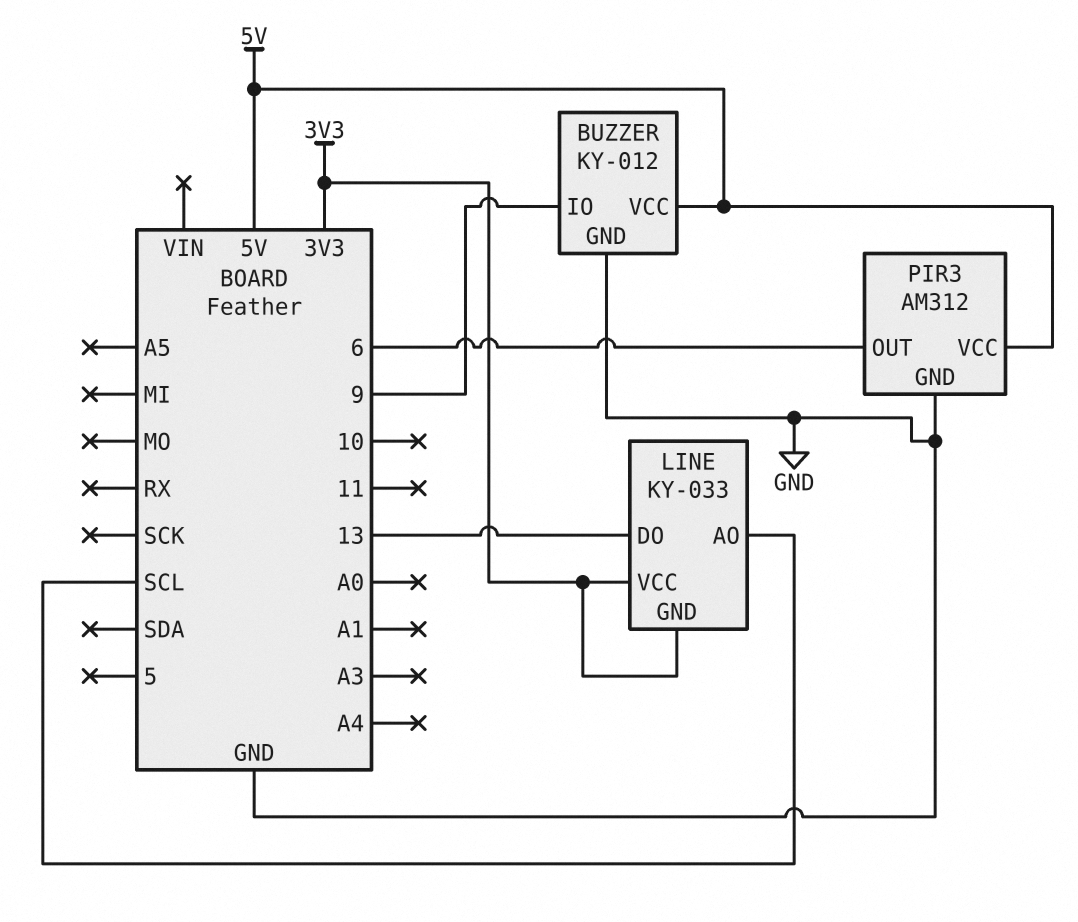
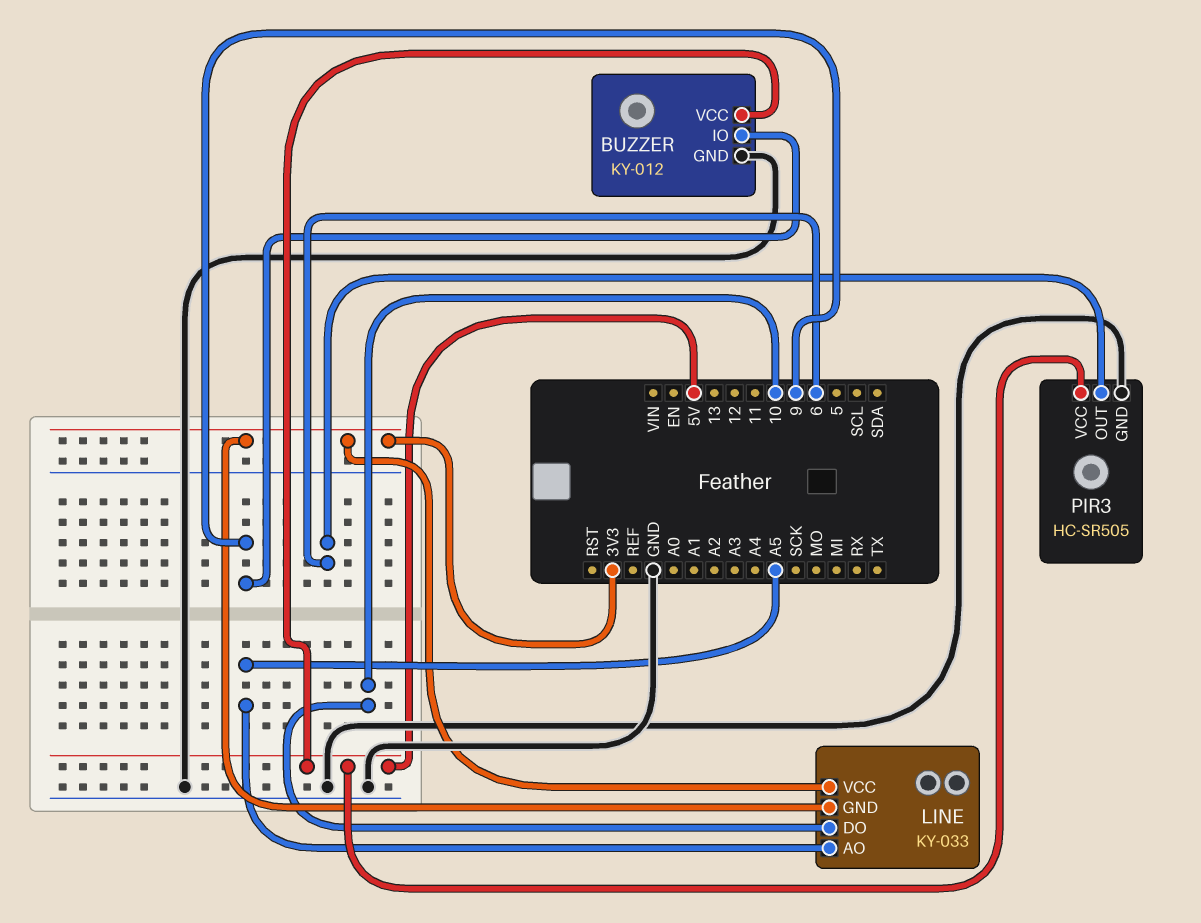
LINE pin AO: SCL -> A5
LINE pin DO: 13 -> 10
PIR3: AM312 -> HC-SR505

